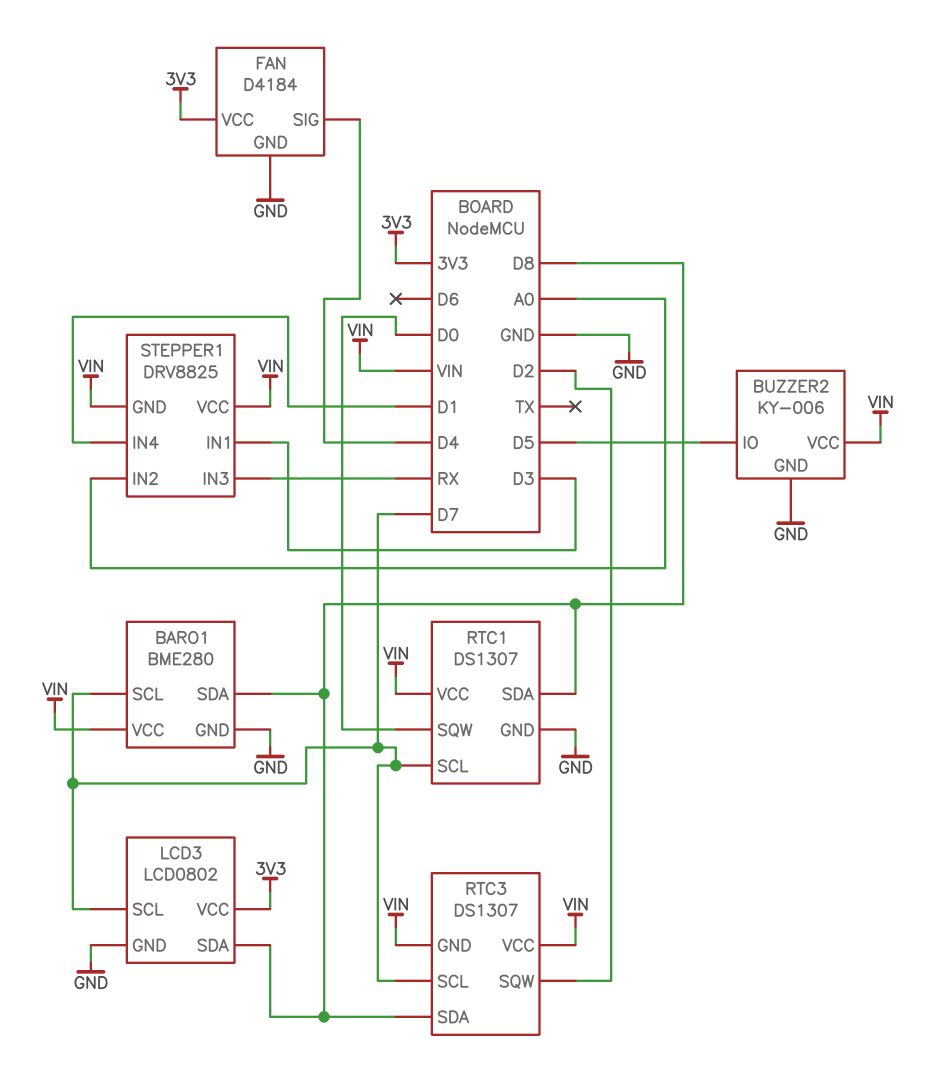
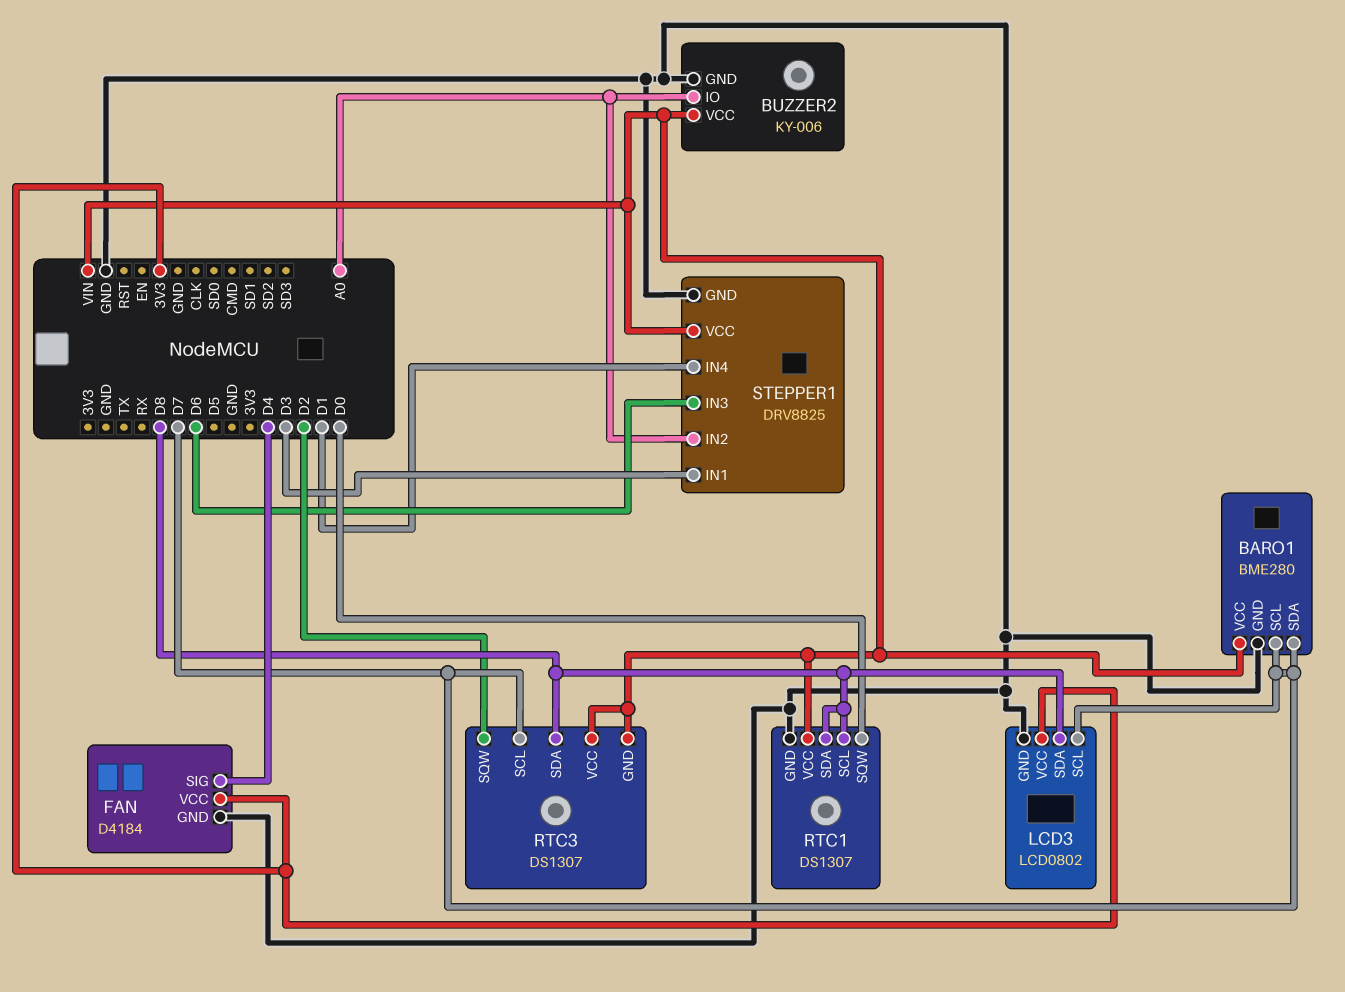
BARO1 pin SDA: D8 -> D7
BUZZER2 pin IO: D5 -> A0
RTC1 pin SCL: D7 -> D8
STEPPER1 pin GND: VIN -> GND
STEPPER1 pin IN3: RX -> D6

